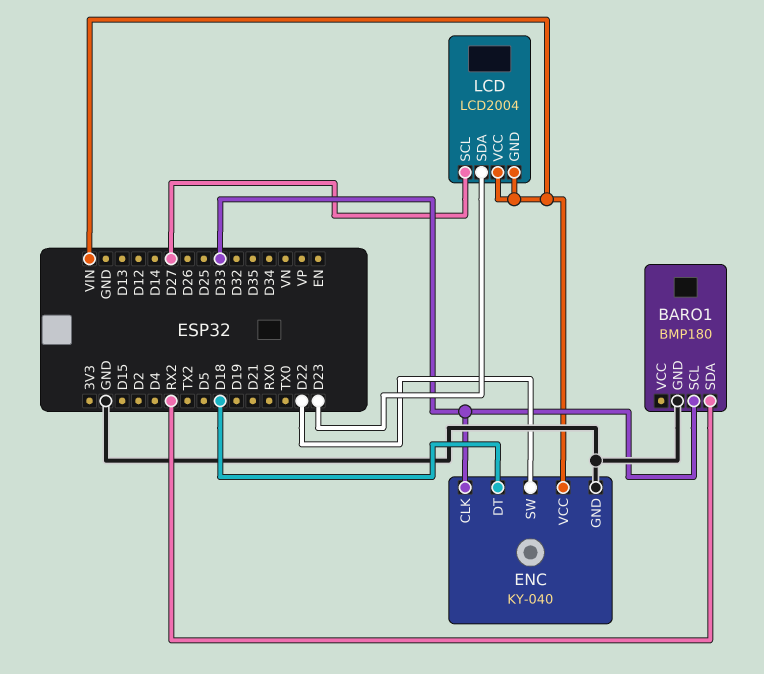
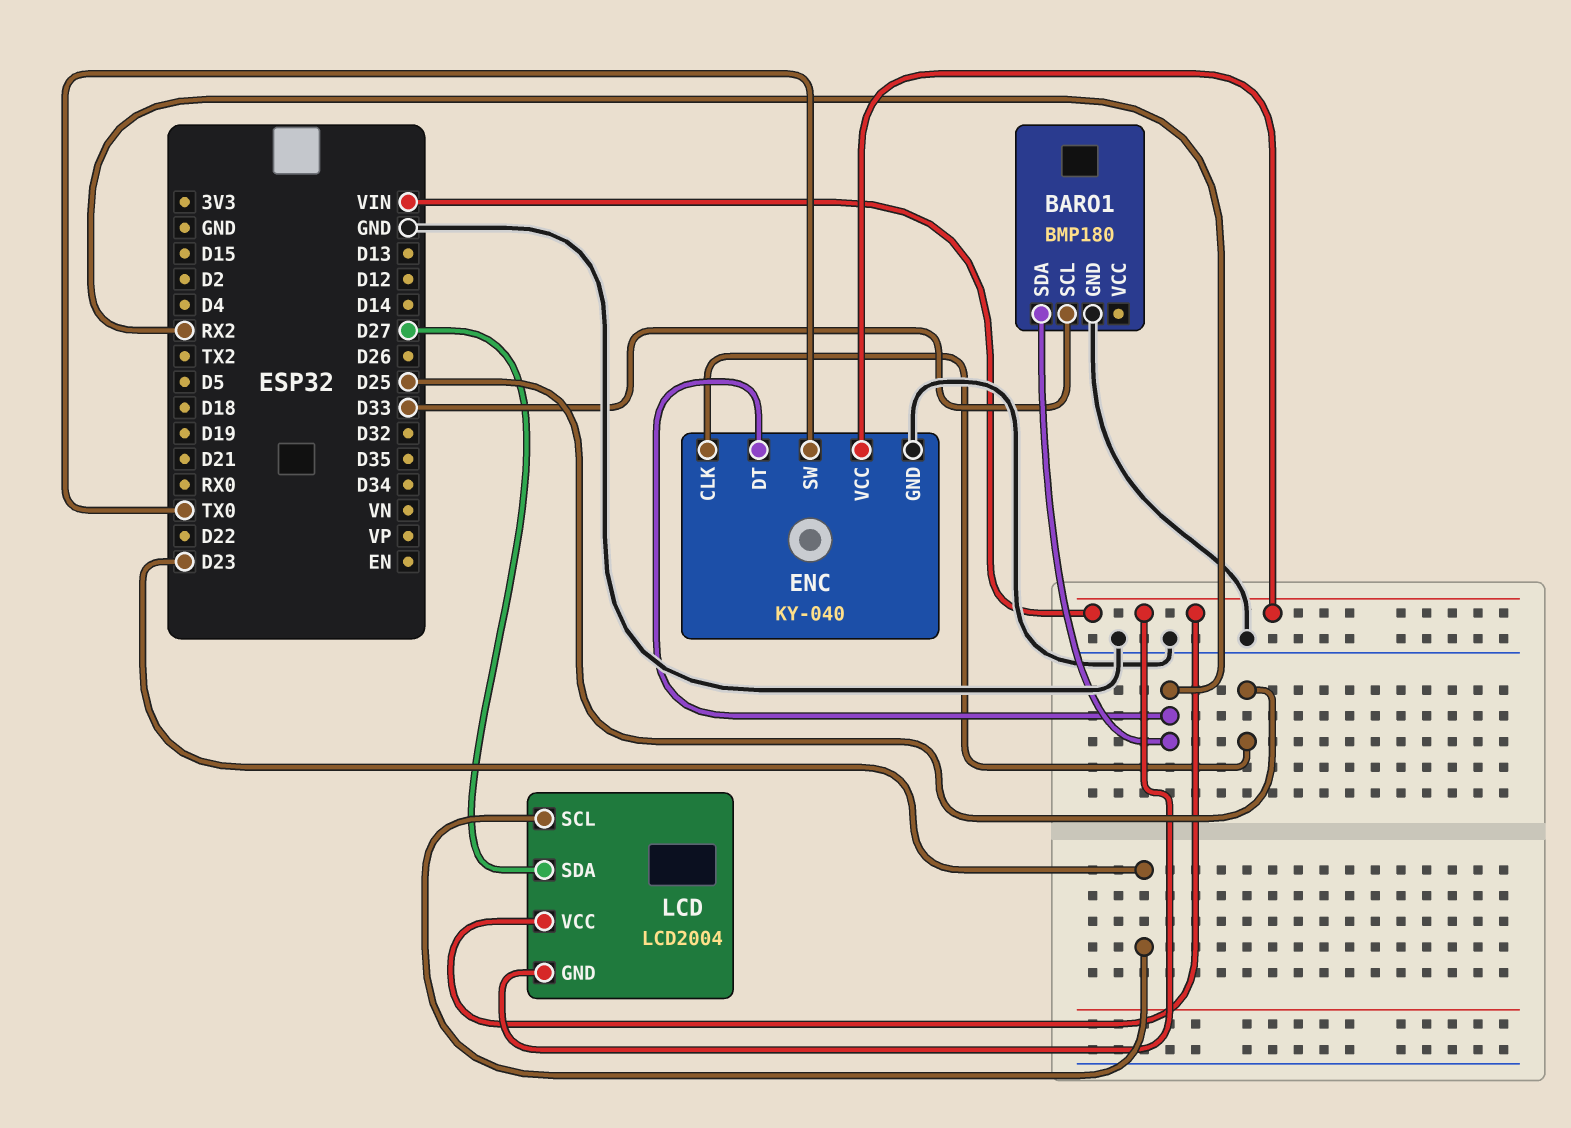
ENC pin CLK: D33 -> D25
ENC pin DT: D18 -> RX2
ENC pin SW: D22 -> TX0
LCD pin SCL: D27 -> D23
LCD pin SDA: D23 -> D27

